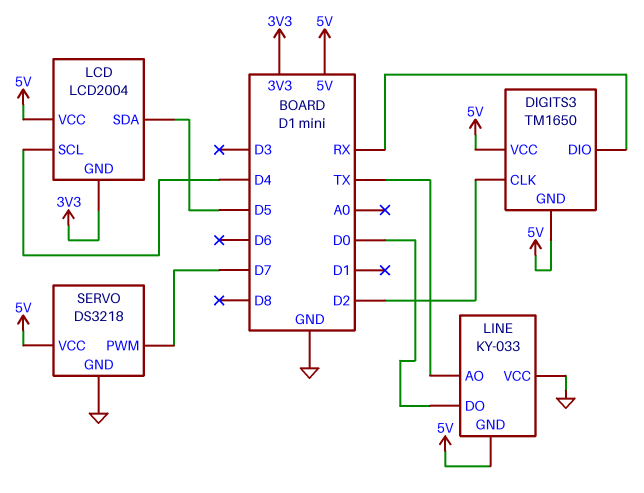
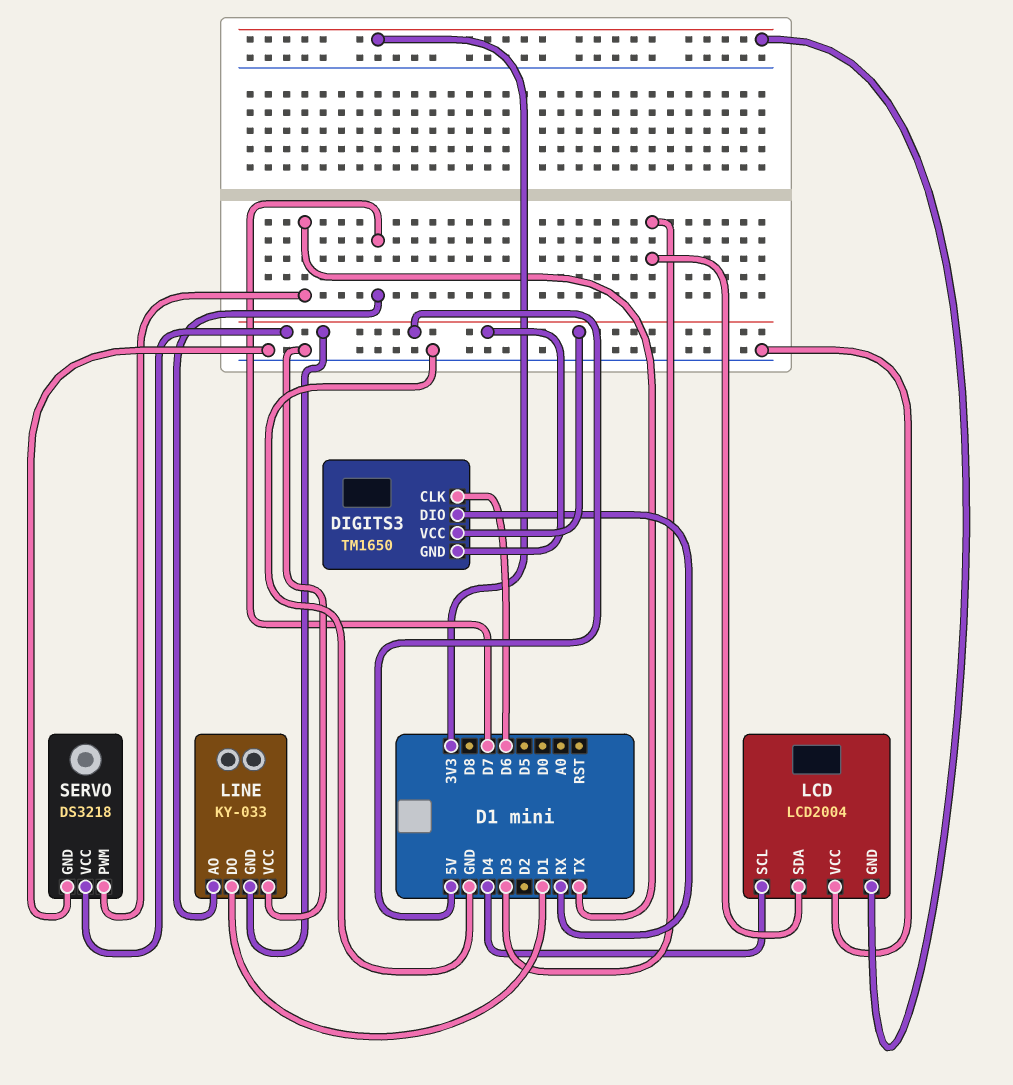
DIGITS3 pin CLK: D2 -> D6
LCD pin SDA: D5 -> D3
LCD pin VCC: 5V -> GND
LINE pin AO: TX -> D7
LINE pin DO: D0 -> D1
SERVO pin PWM: D7 -> TX

